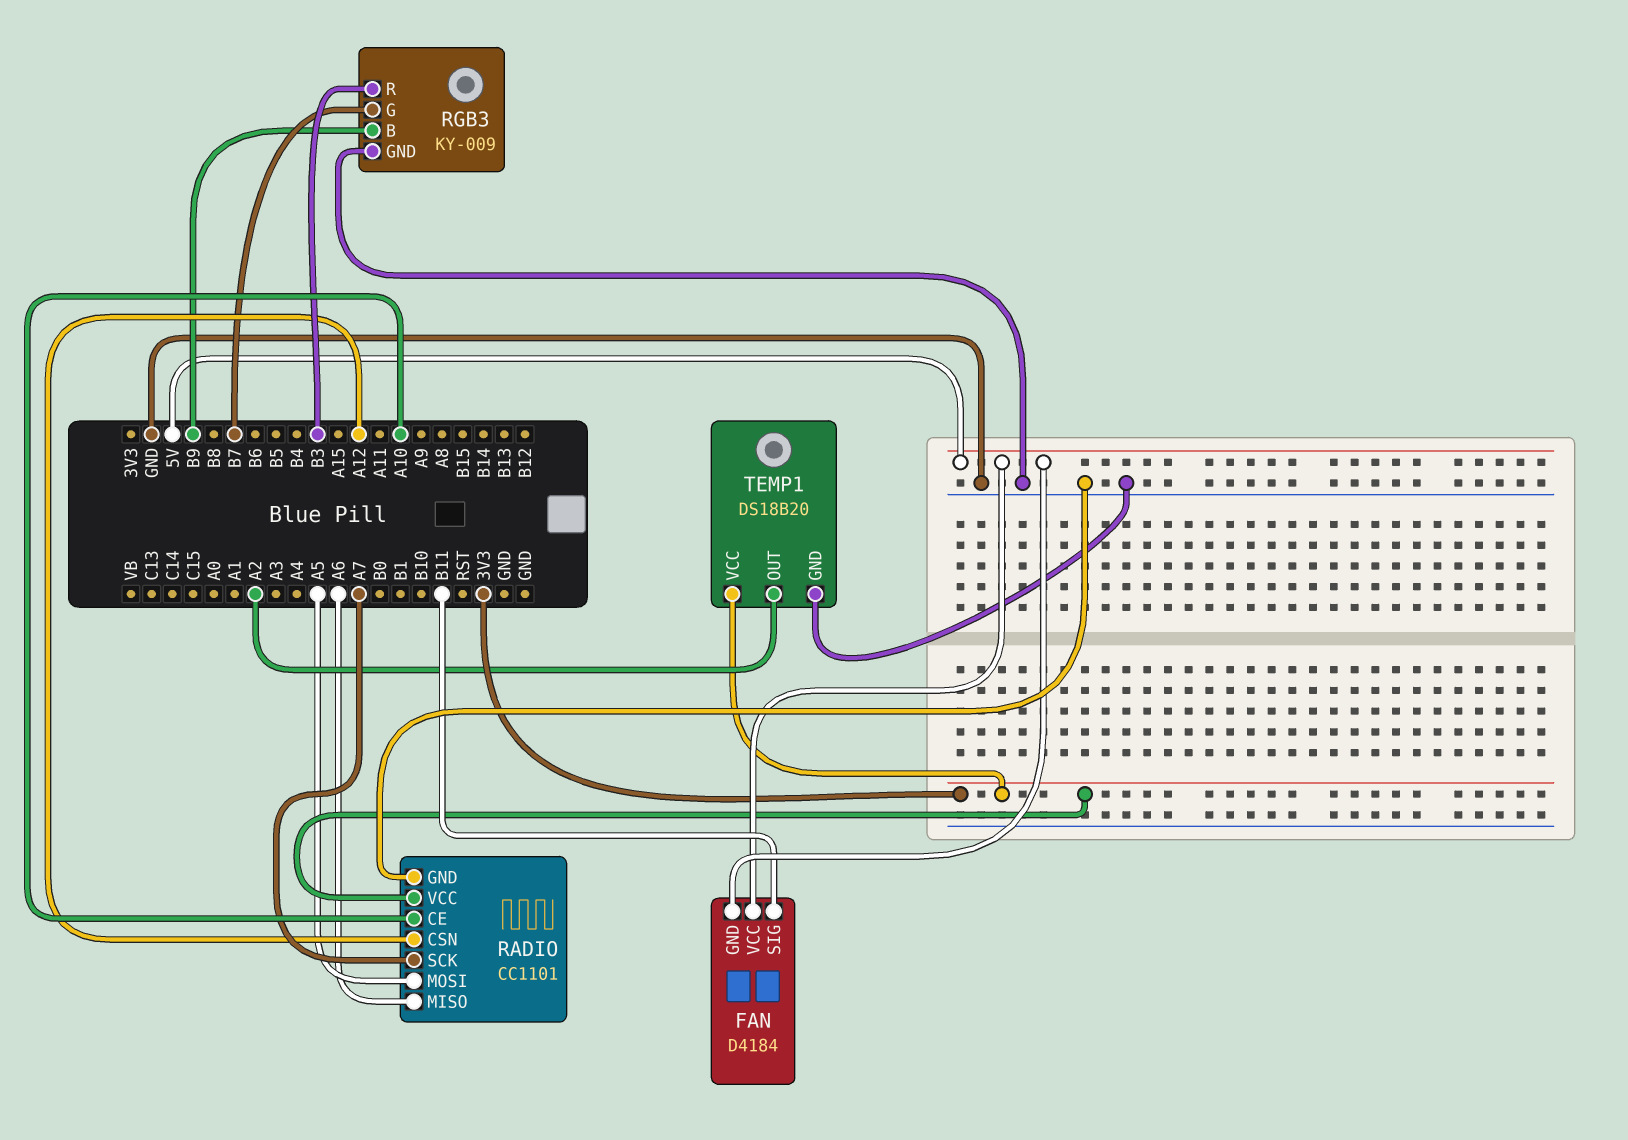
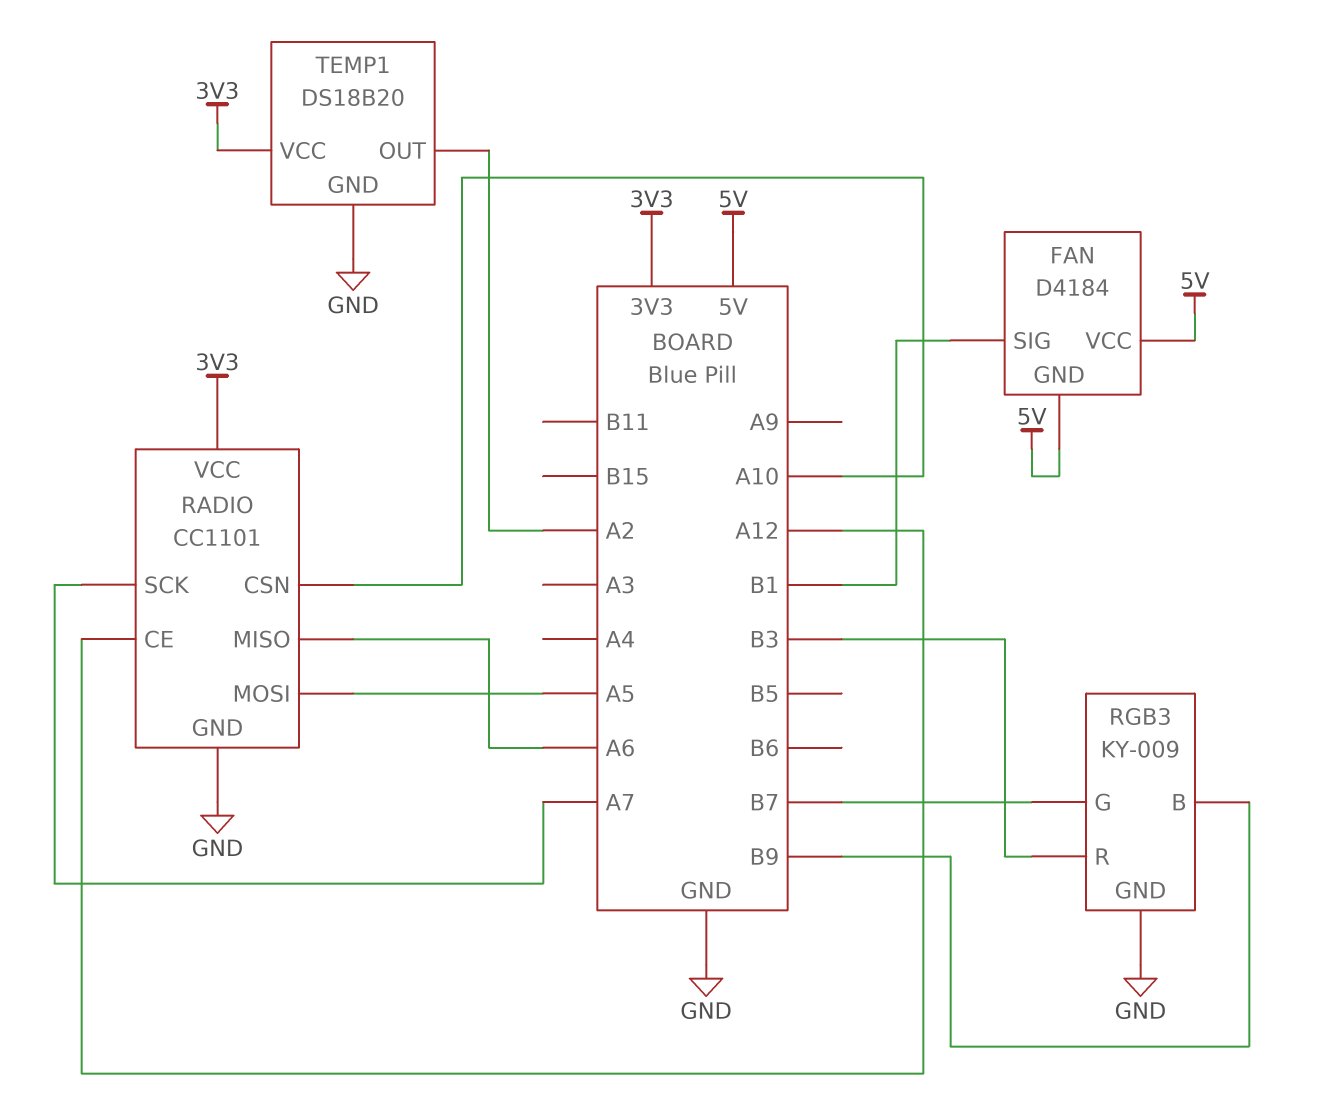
FAN pin SIG: B11 -> B1
RADIO pin CE: A10 -> A12
RADIO pin CSN: A12 -> A10

